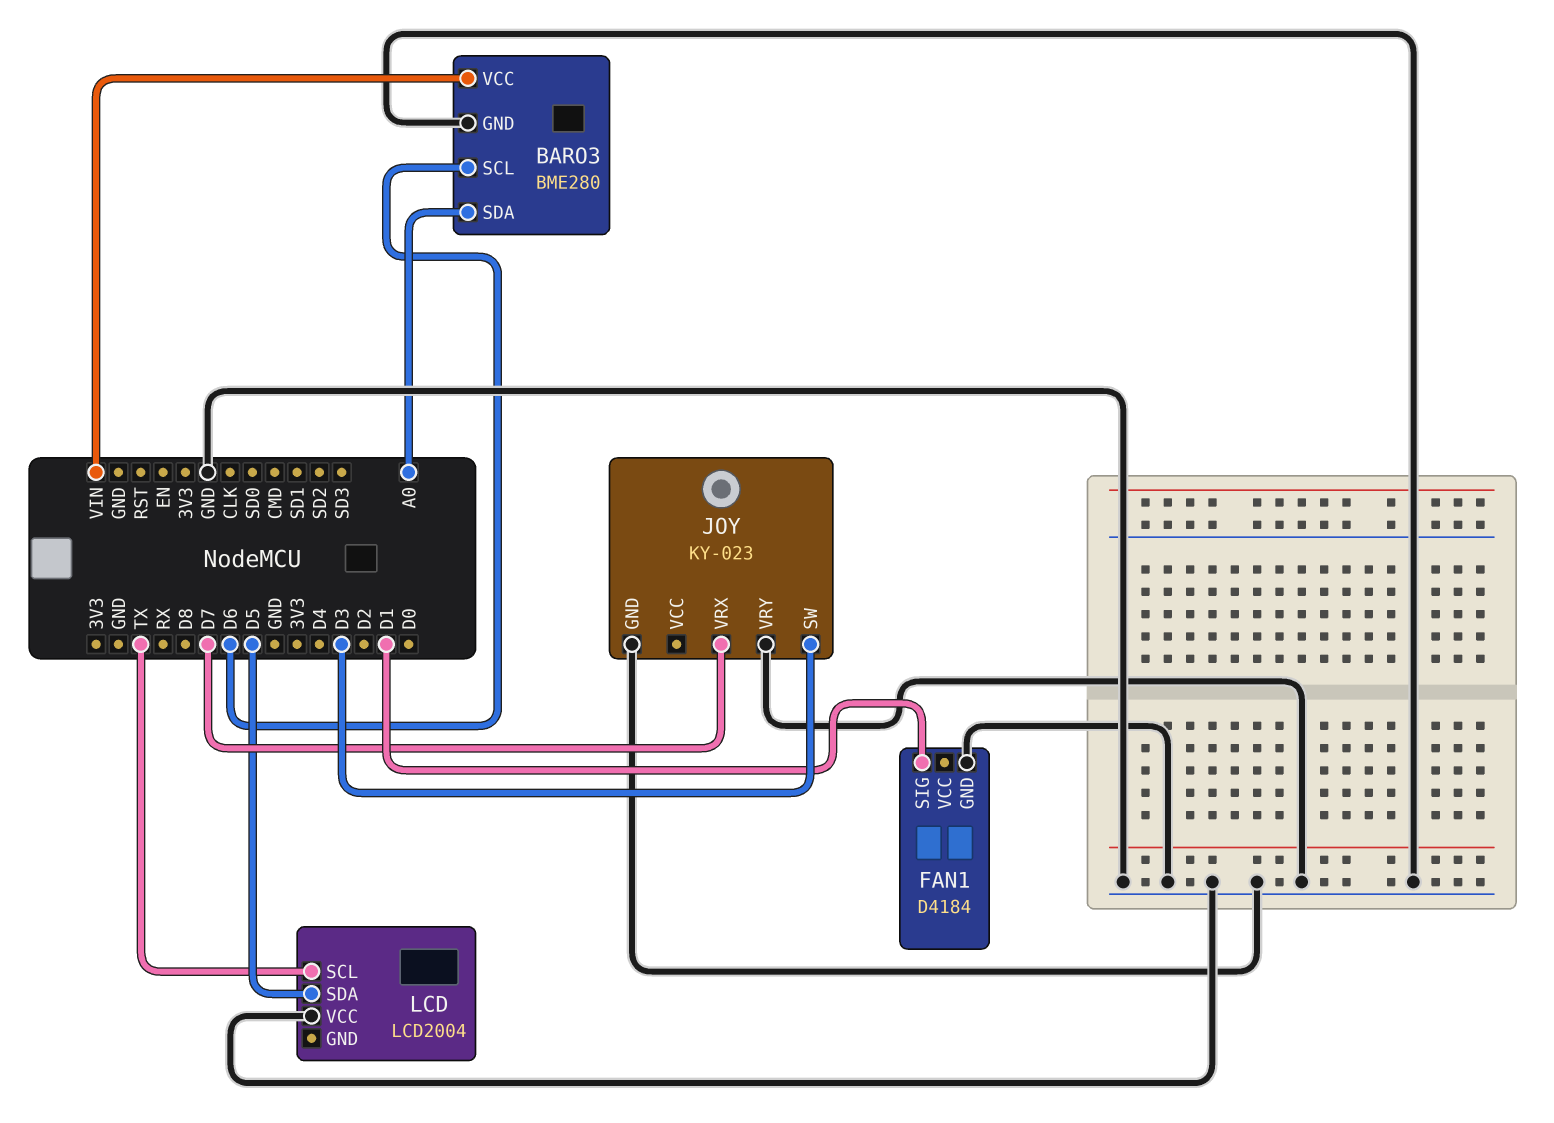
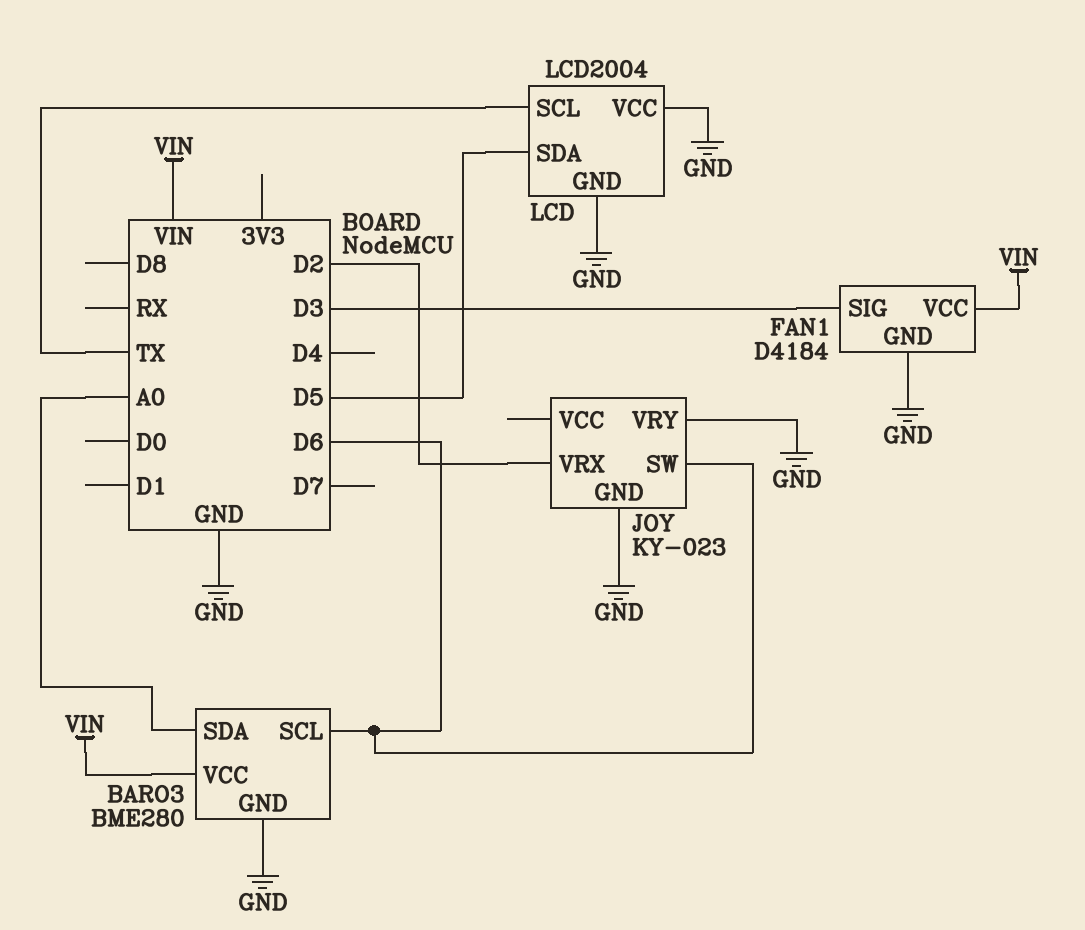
FAN1 pin SIG: D1 -> D3
FAN1 pin VCC: none -> VIN
JOY pin SW: D3 -> D6
JOY pin VRX: D7 -> D2
LCD pin GND: none -> GND

